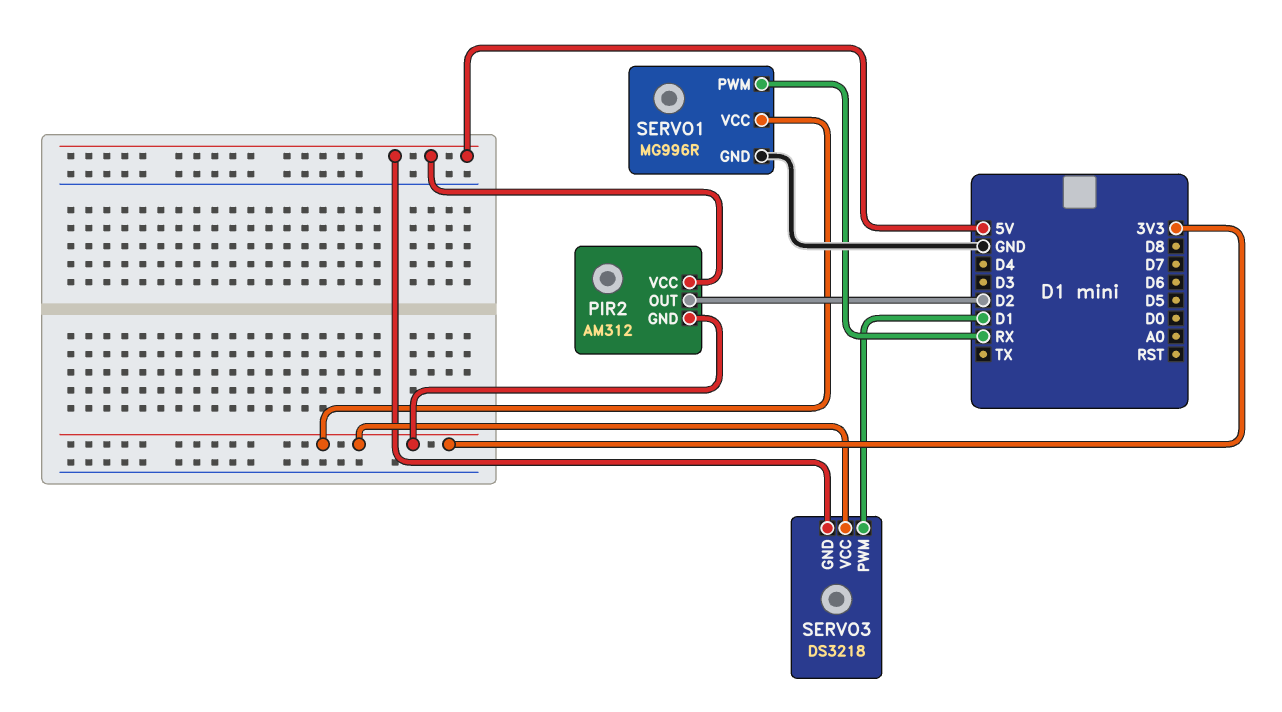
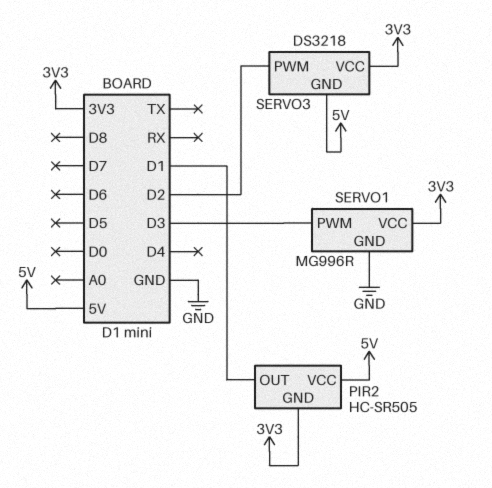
PIR2: AM312 -> HC-SR505
PIR2 pin OUT: D2 -> D1
SERVO1 pin PWM: RX -> D3
SERVO3 pin PWM: D1 -> D2

